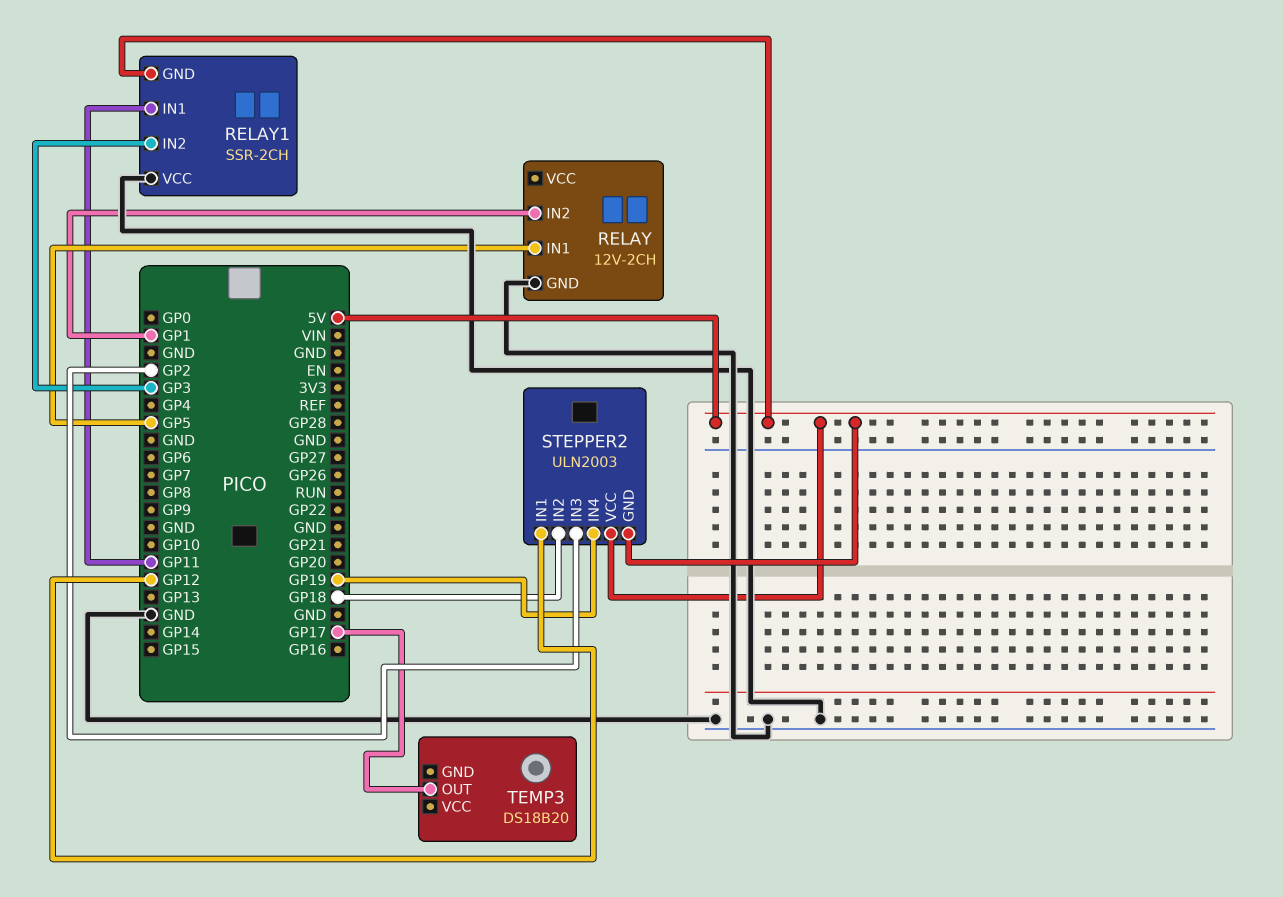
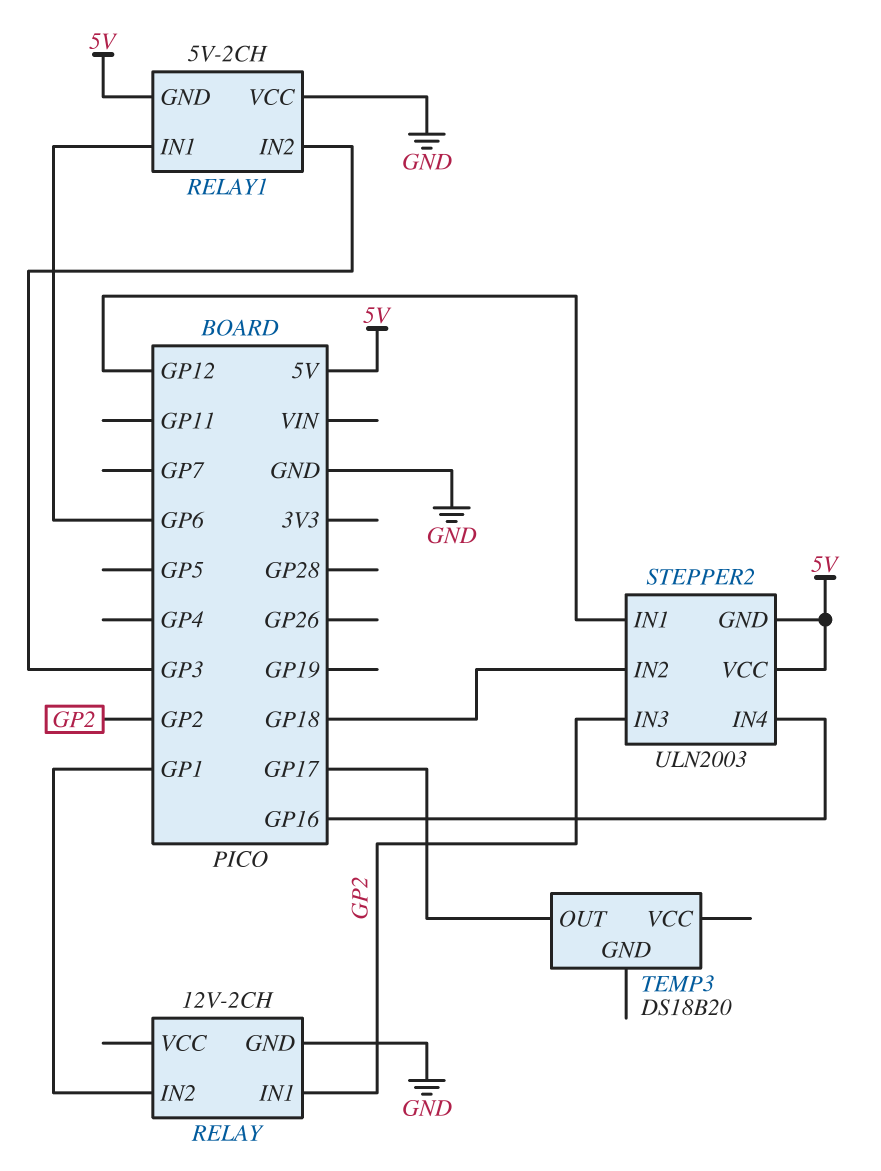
RELAY pin IN1: GP5 -> GP2
RELAY1: SSR-2CH -> 5V-2CH
RELAY1 pin IN1: GP11 -> GP6
STEPPER2 pin IN4: GP19 -> GP16

